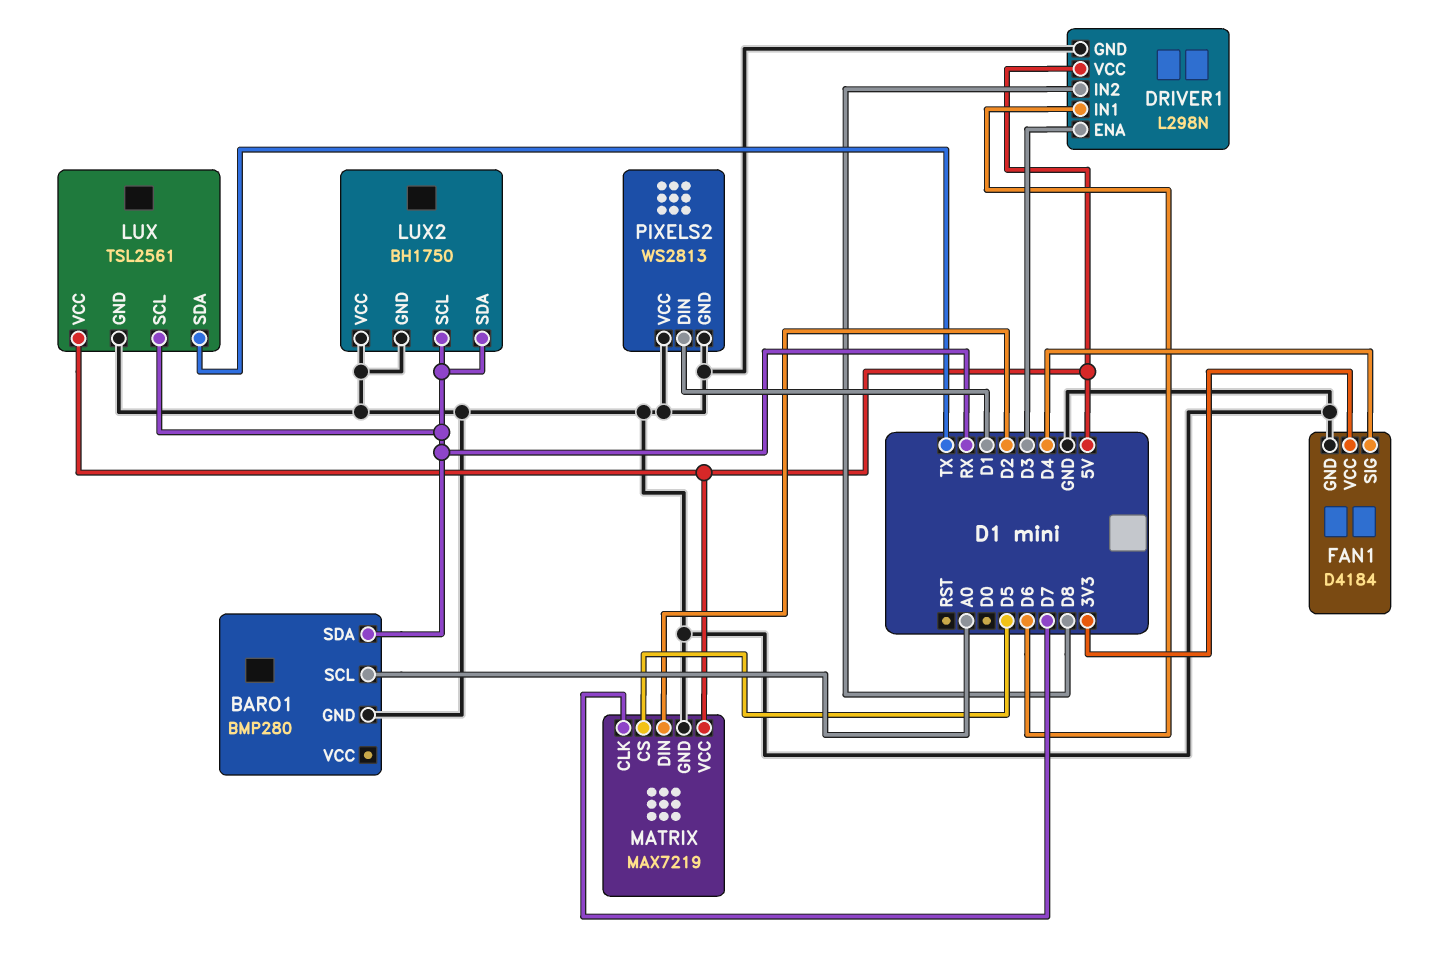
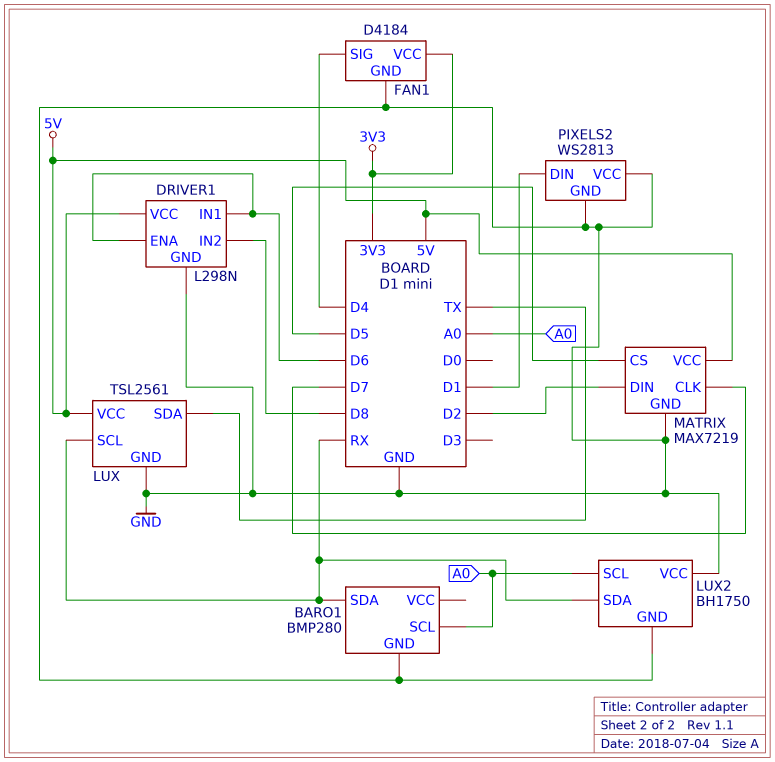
DRIVER1 pin ENA: D3 -> D6
LUX2 pin SCL: RX -> A0

